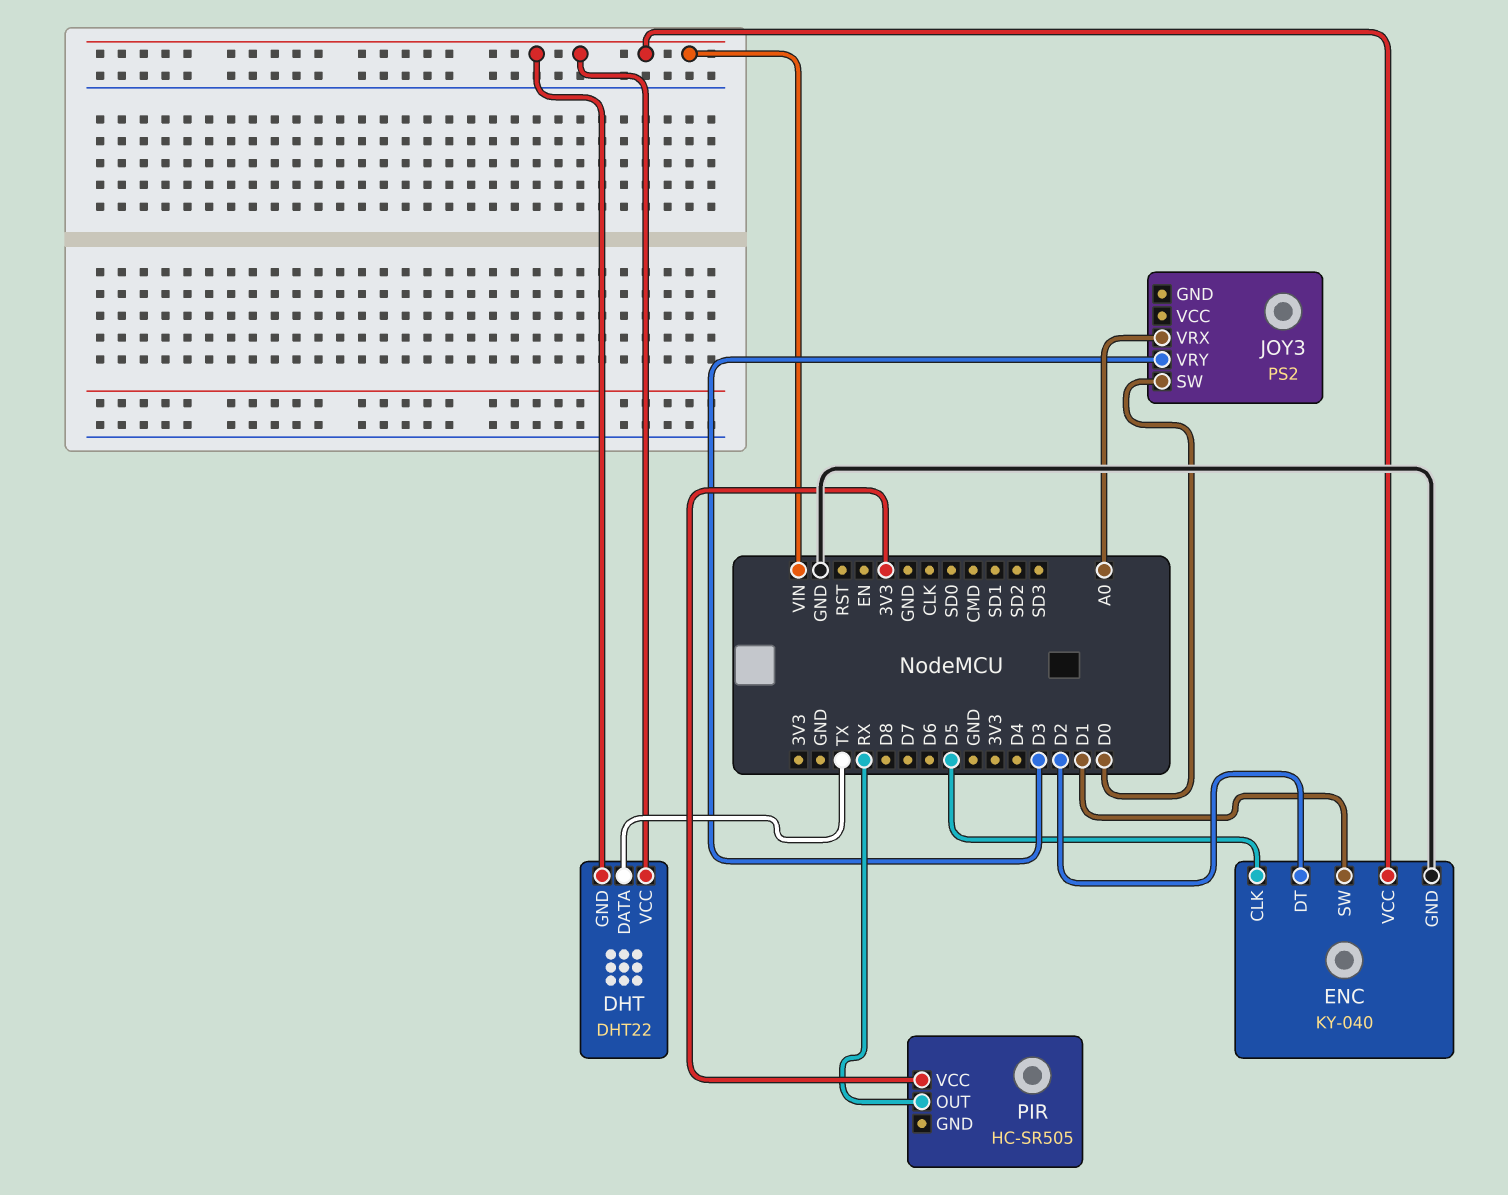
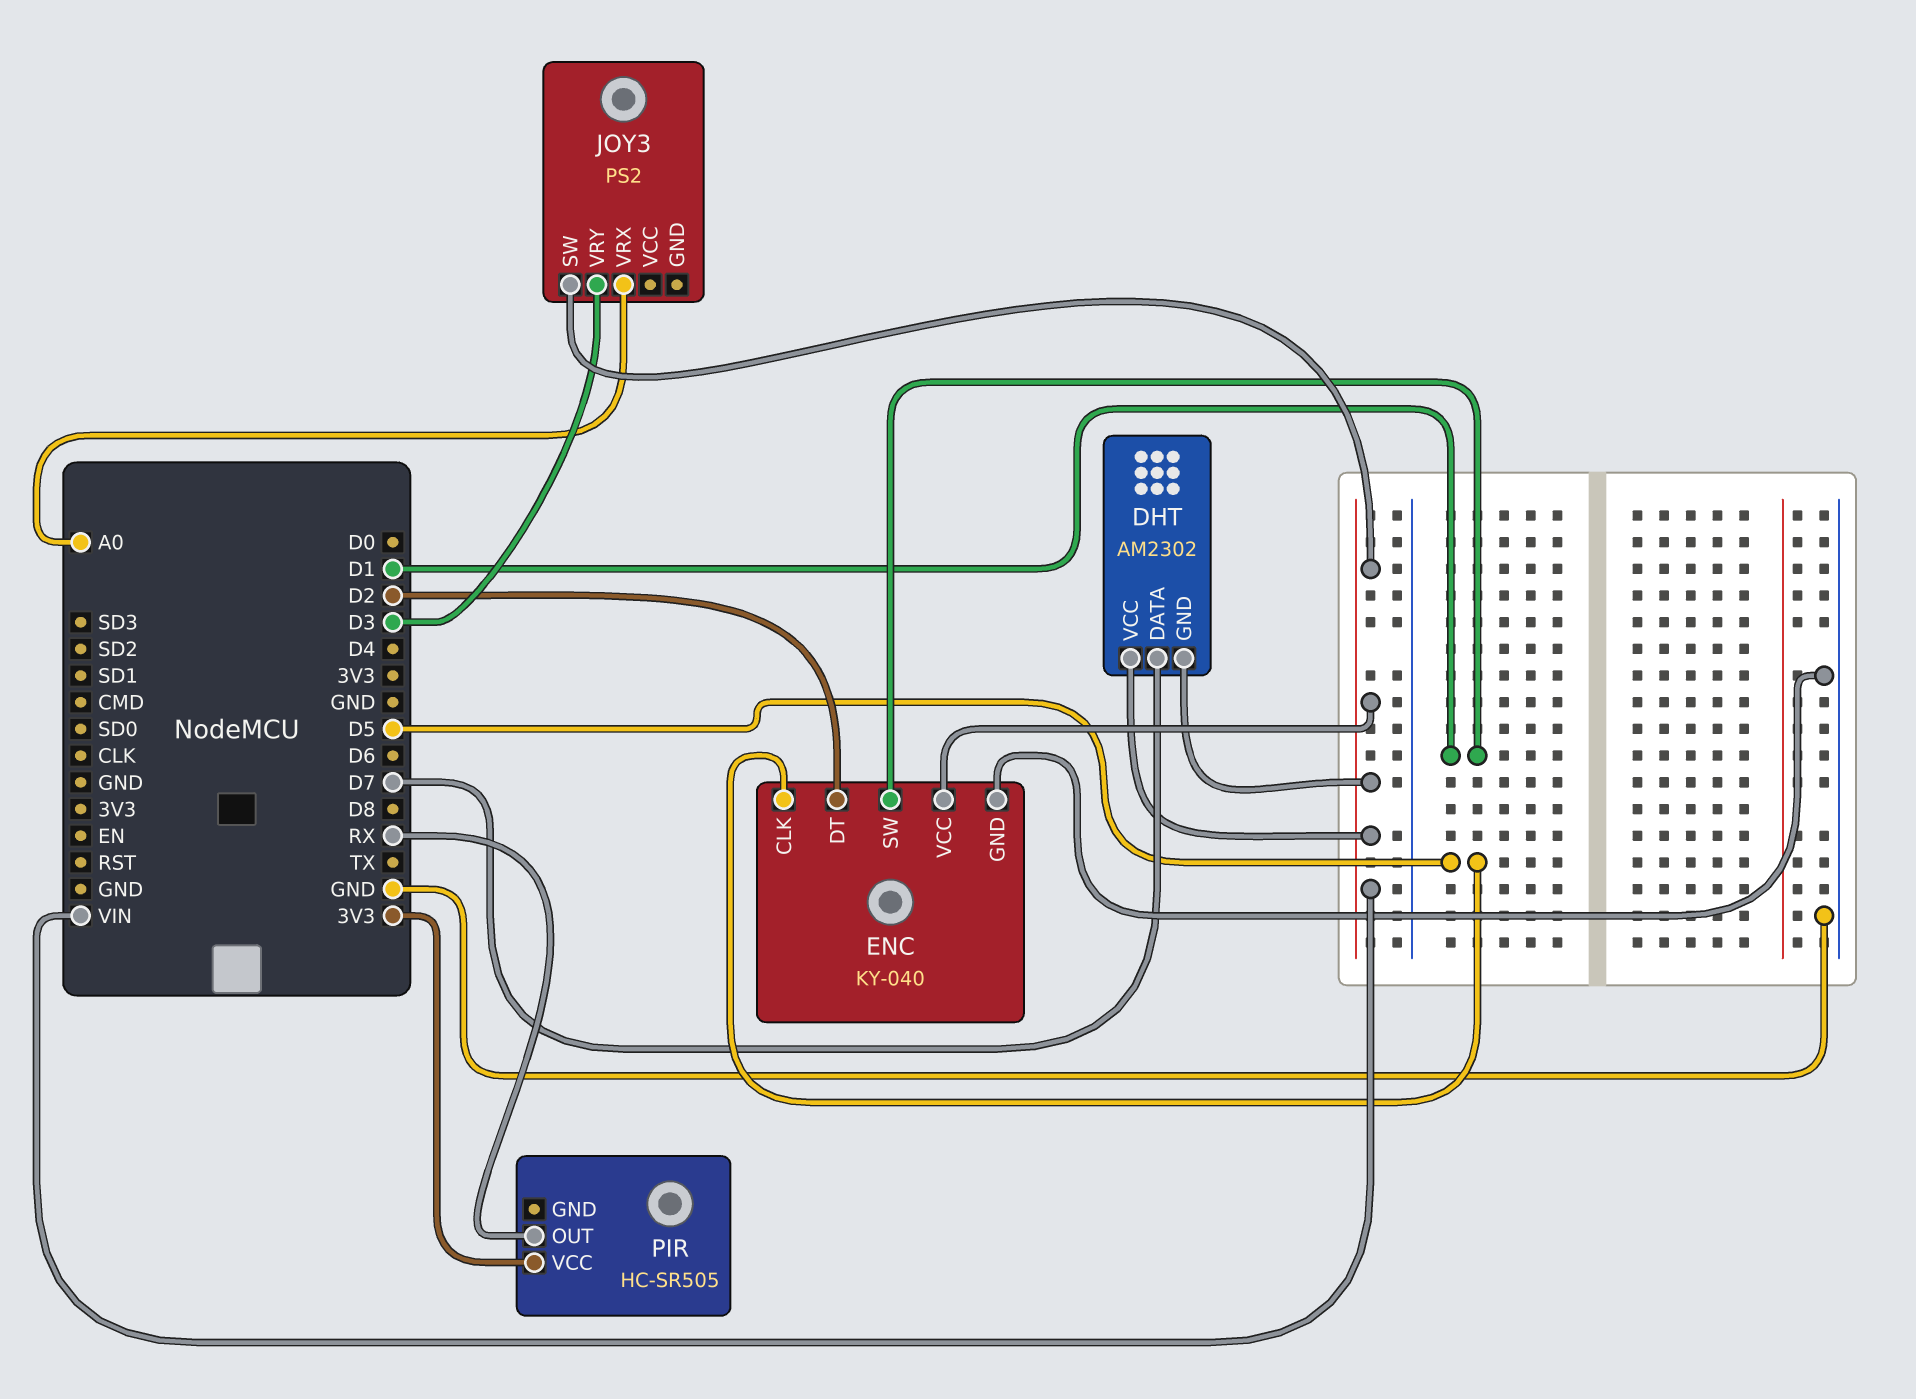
DHT: DHT22 -> AM2302
DHT pin DATA: TX -> D7
JOY3 pin SW: D0 -> VIN

